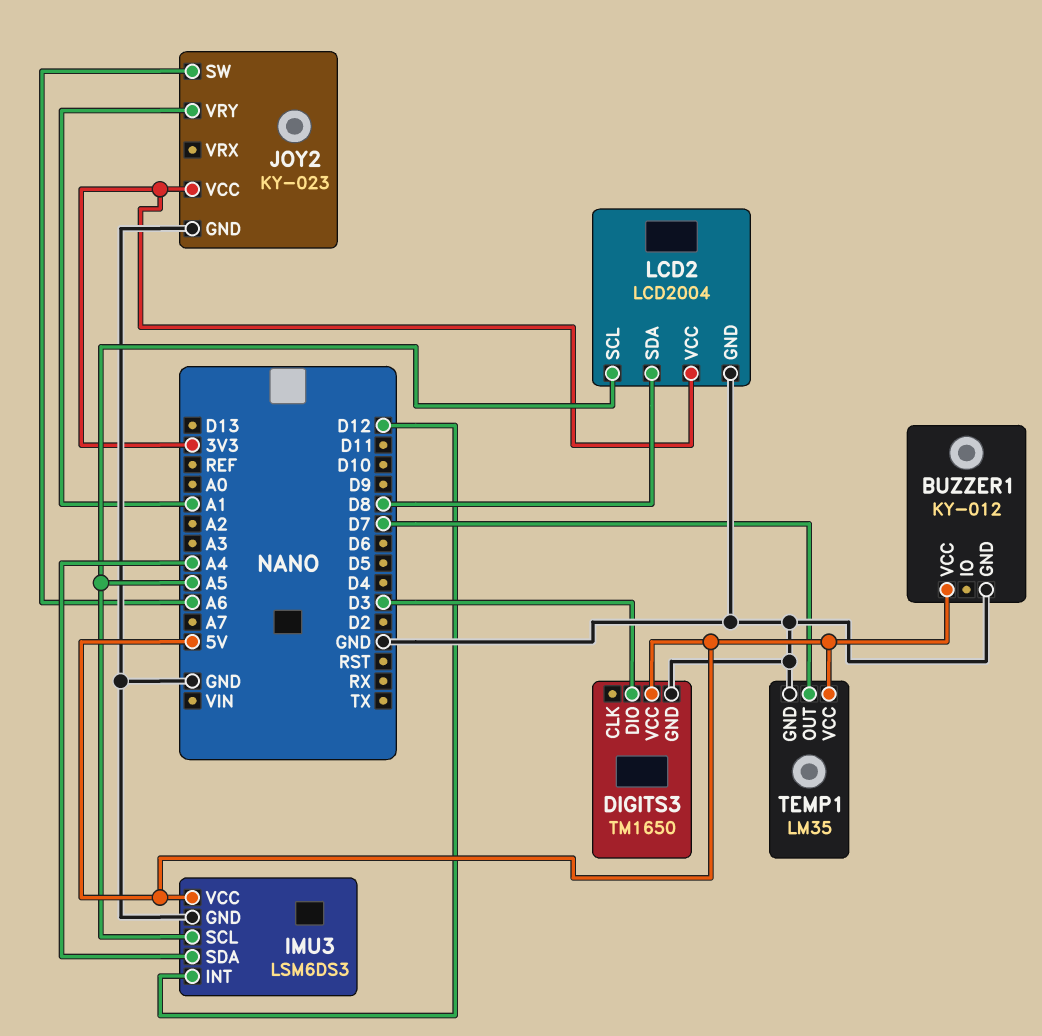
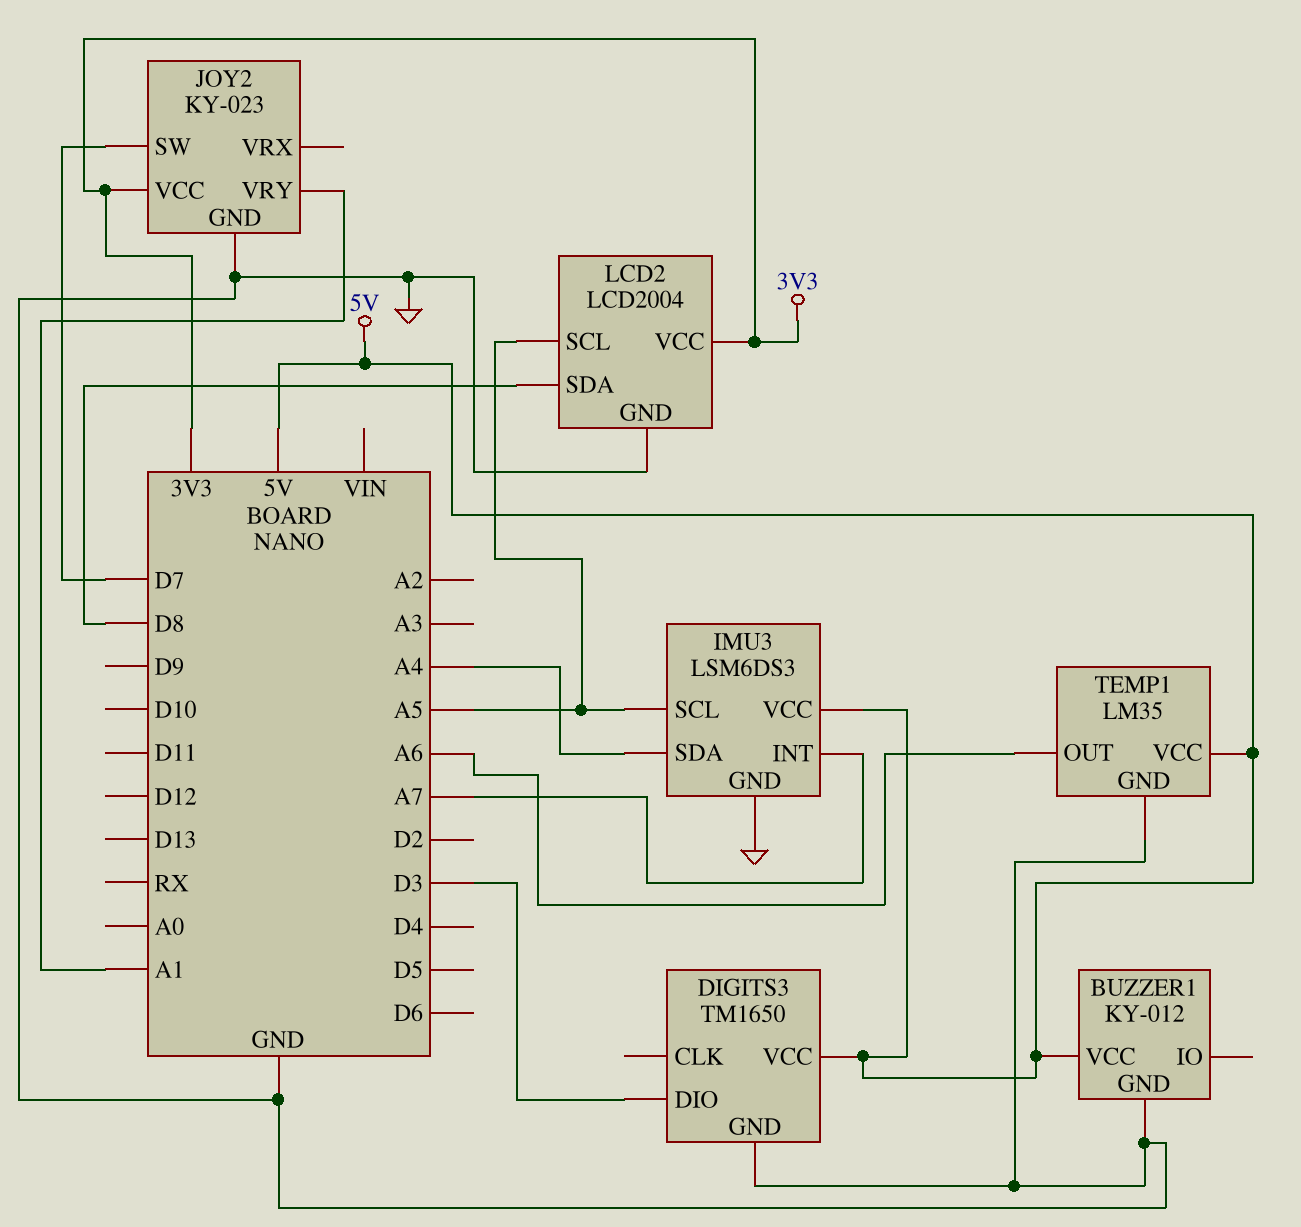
IMU3 pin INT: D12 -> A7
JOY2 pin SW: A6 -> D7
TEMP1 pin OUT: D7 -> A6

